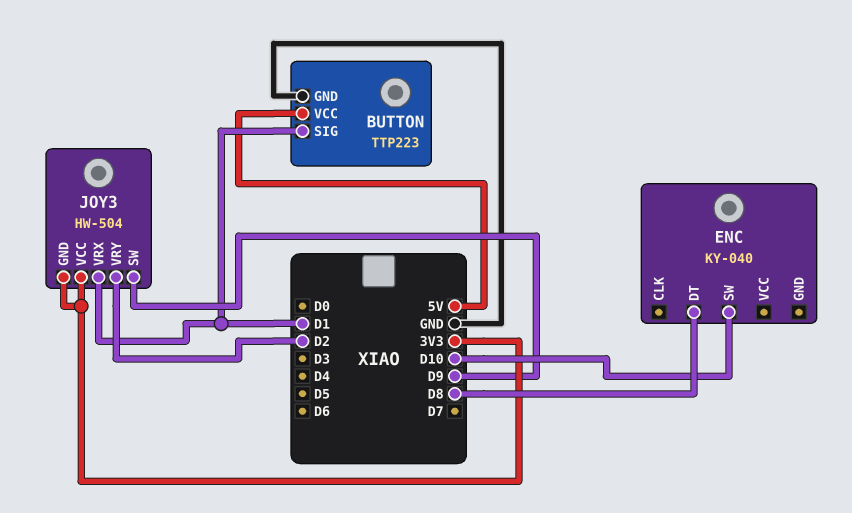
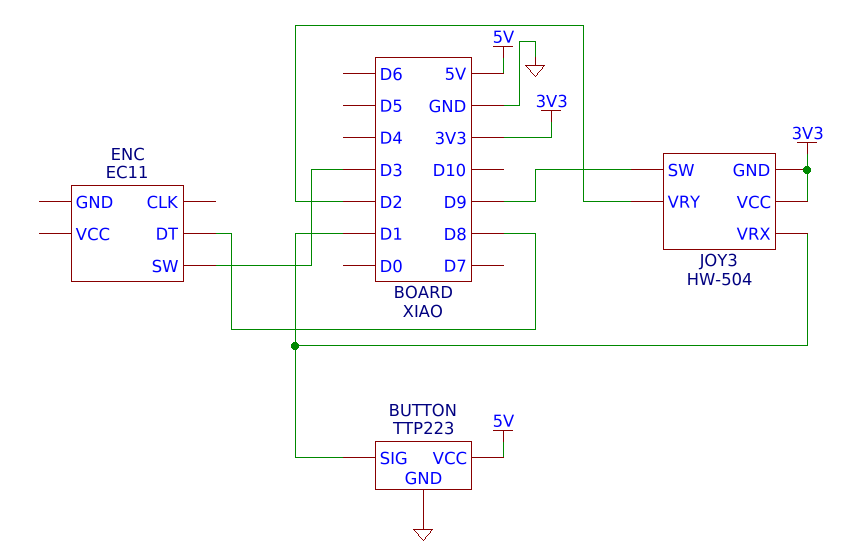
ENC: KY-040 -> EC11
ENC pin SW: D10 -> D3

